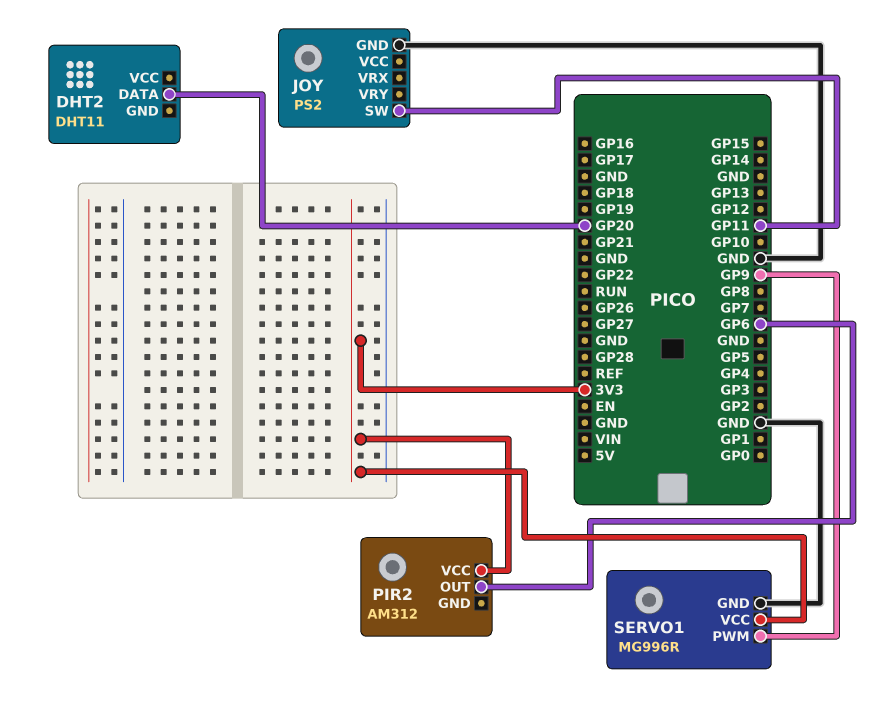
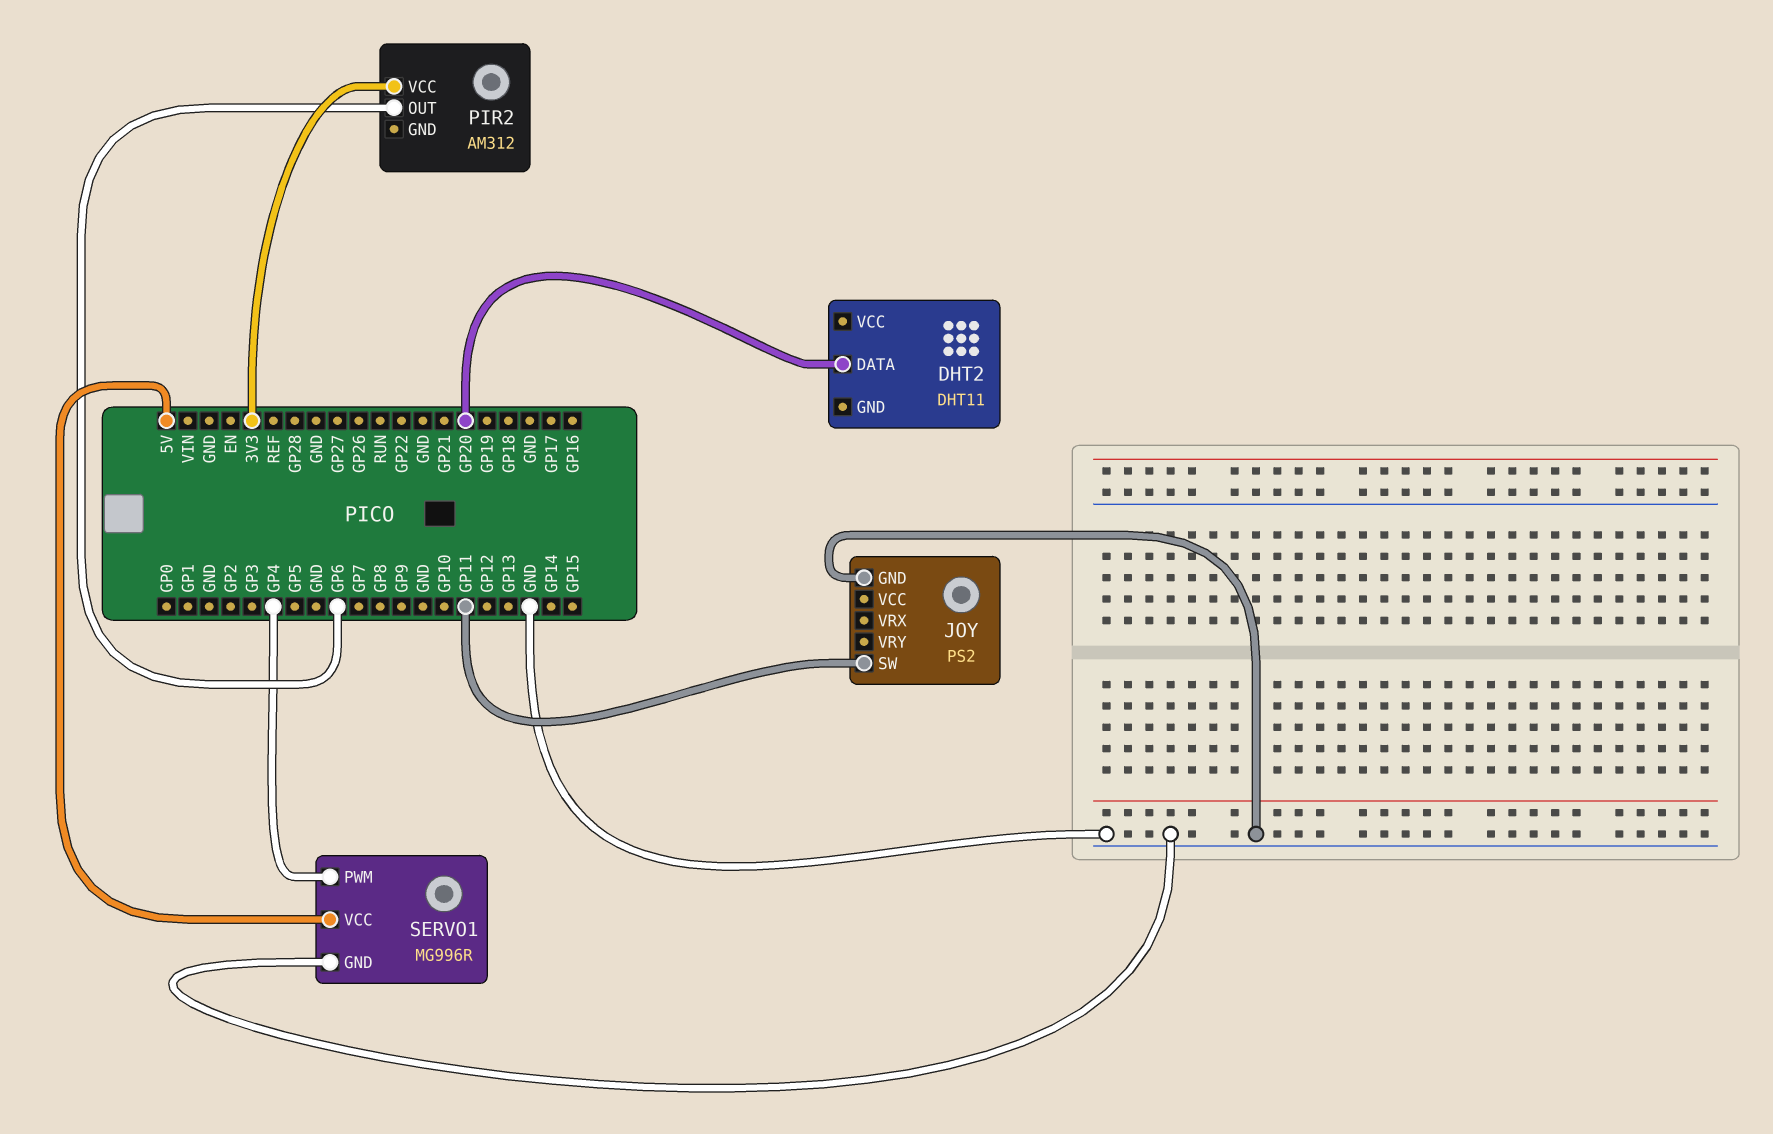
SERVO1 pin PWM: GP9 -> GP4
SERVO1 pin VCC: 3V3 -> 5V

